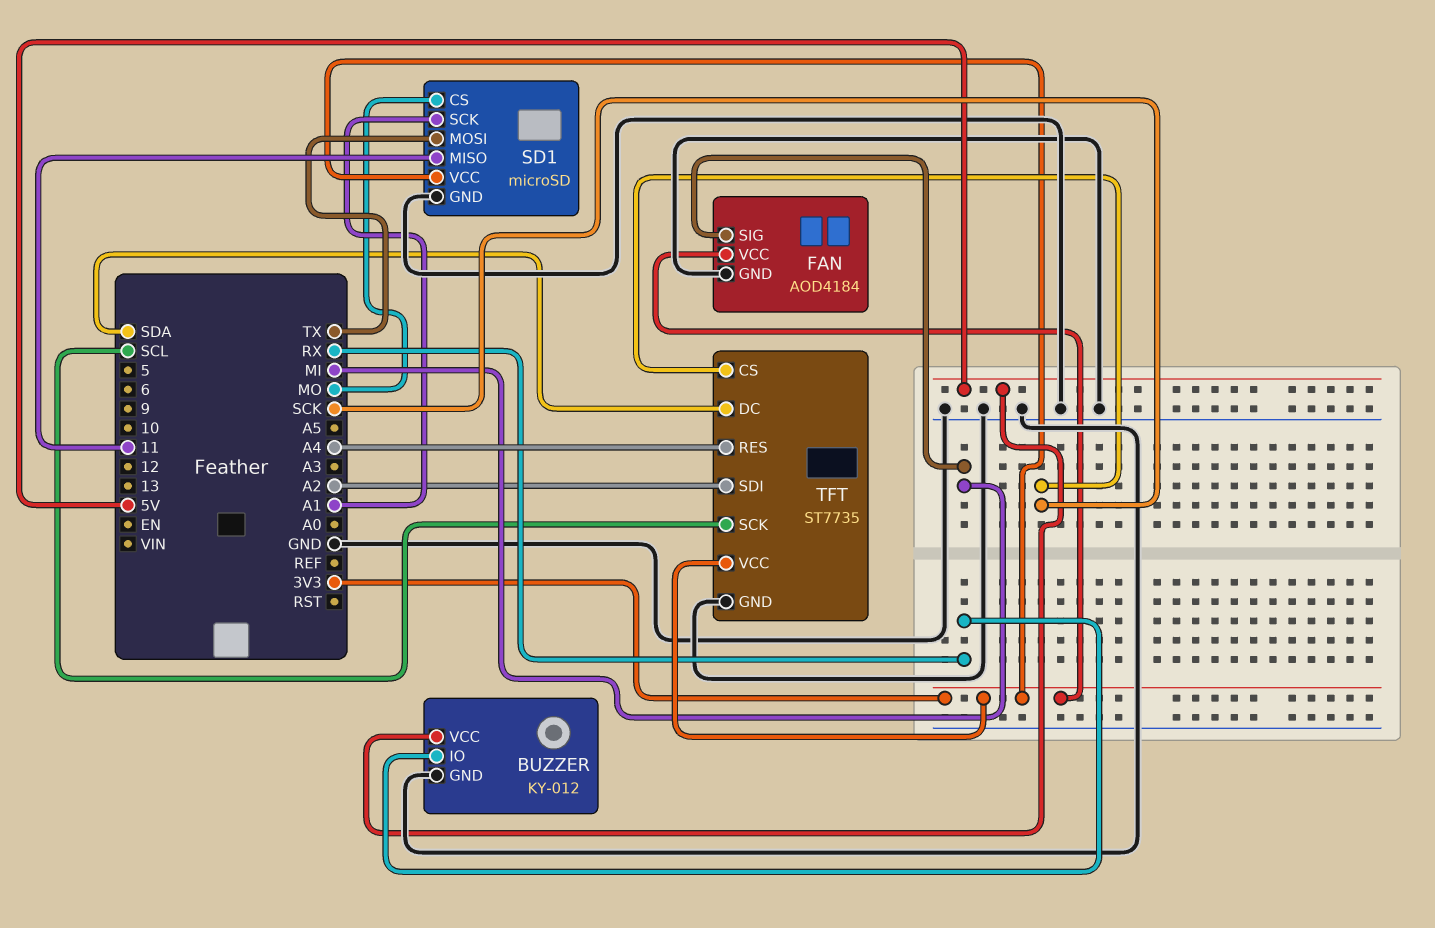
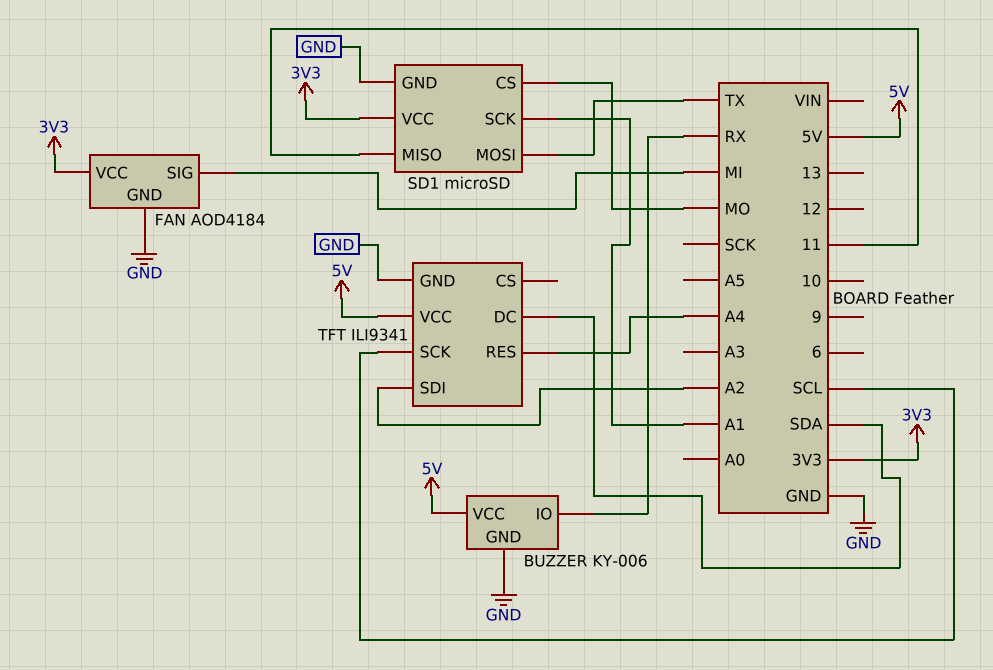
BUZZER: KY-012 -> KY-006
TFT: ST7735 -> ILI9341
TFT pin CS: SCK -> none
TFT pin VCC: 3V3 -> 5V

